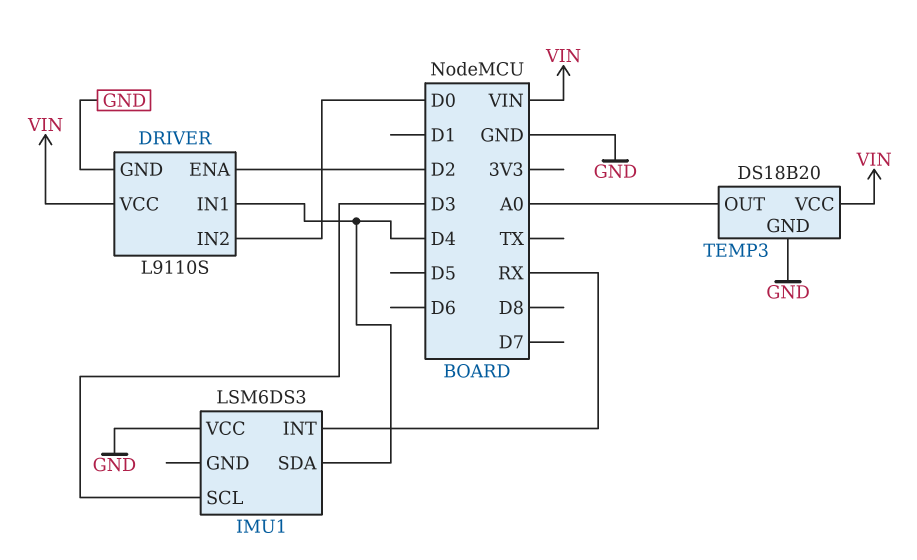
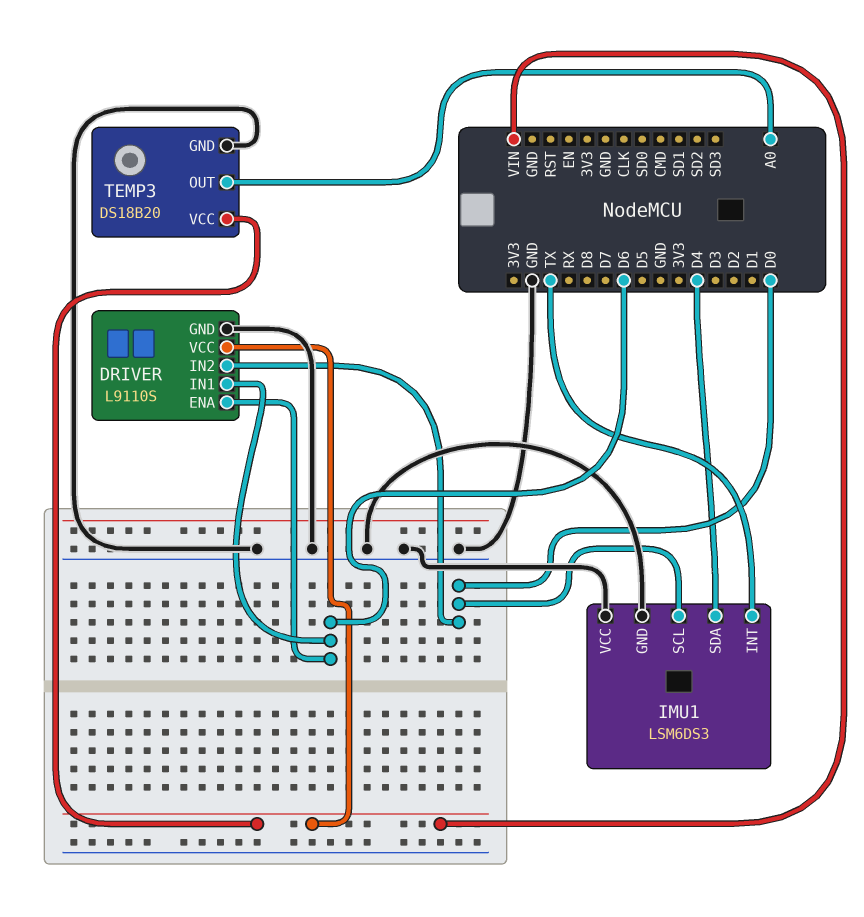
DRIVER pin ENA: D2 -> D6
DRIVER pin IN1: D4 -> D6
IMU1 pin GND: none -> GND
IMU1 pin INT: RX -> TX
IMU1 pin SCL: D3 -> D0

